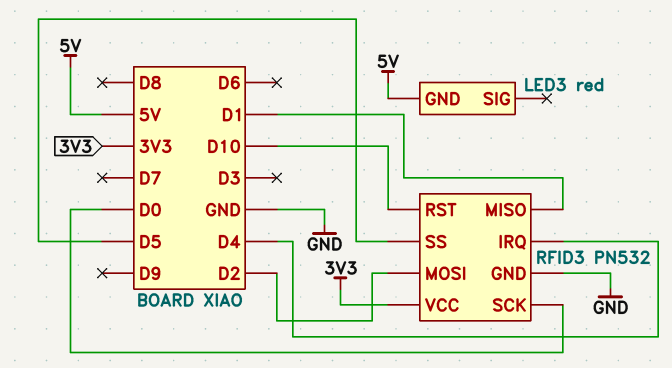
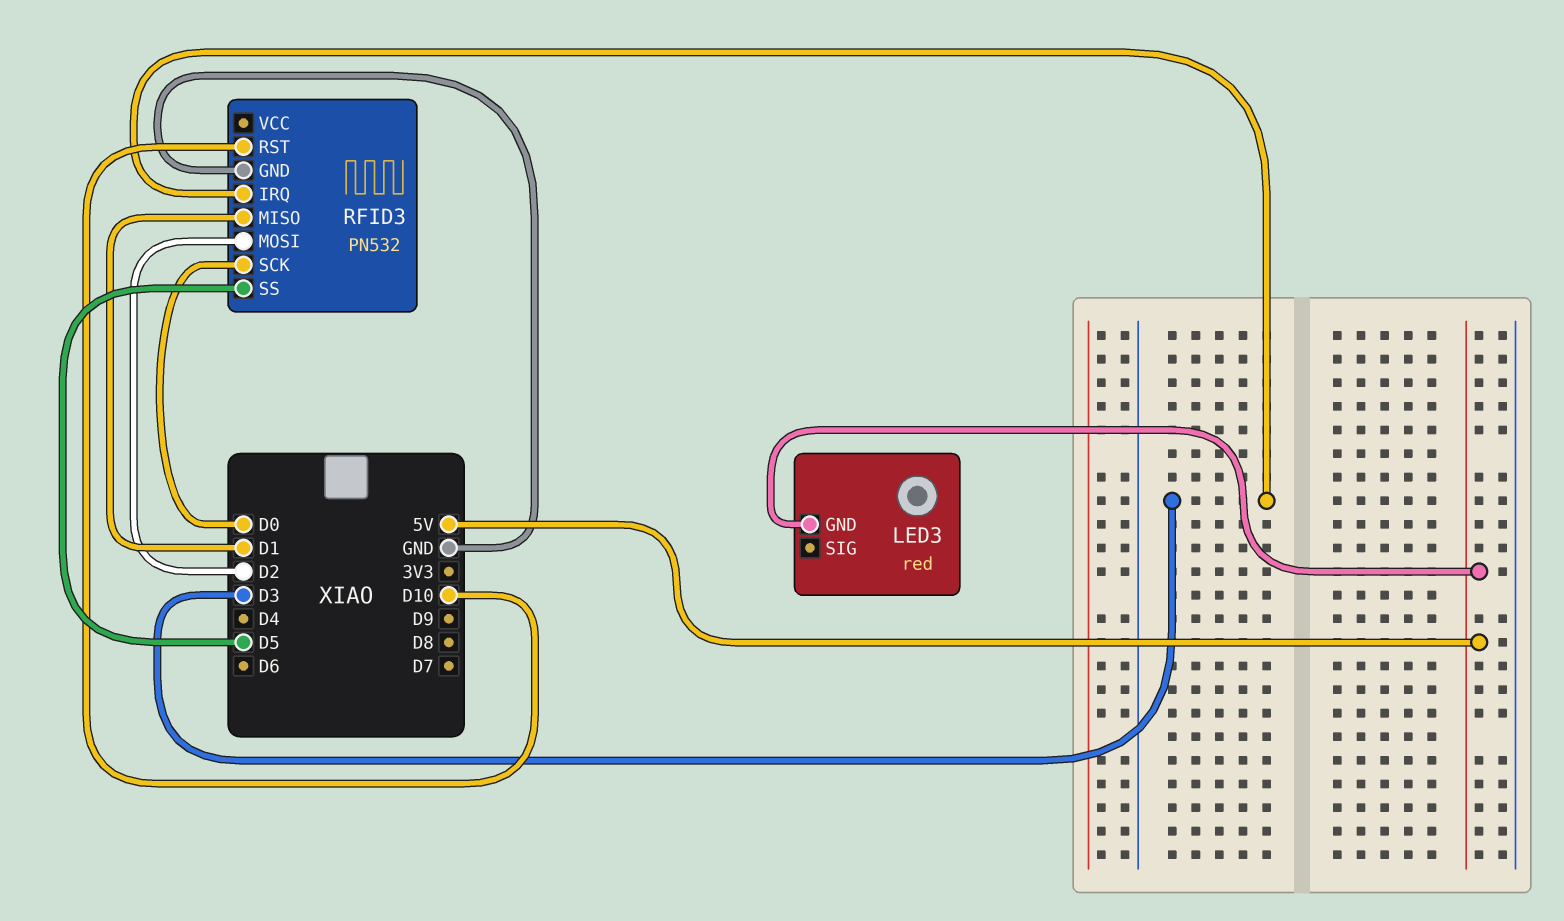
RFID3 pin IRQ: D4 -> D3
RFID3 pin VCC: 3V3 -> none

